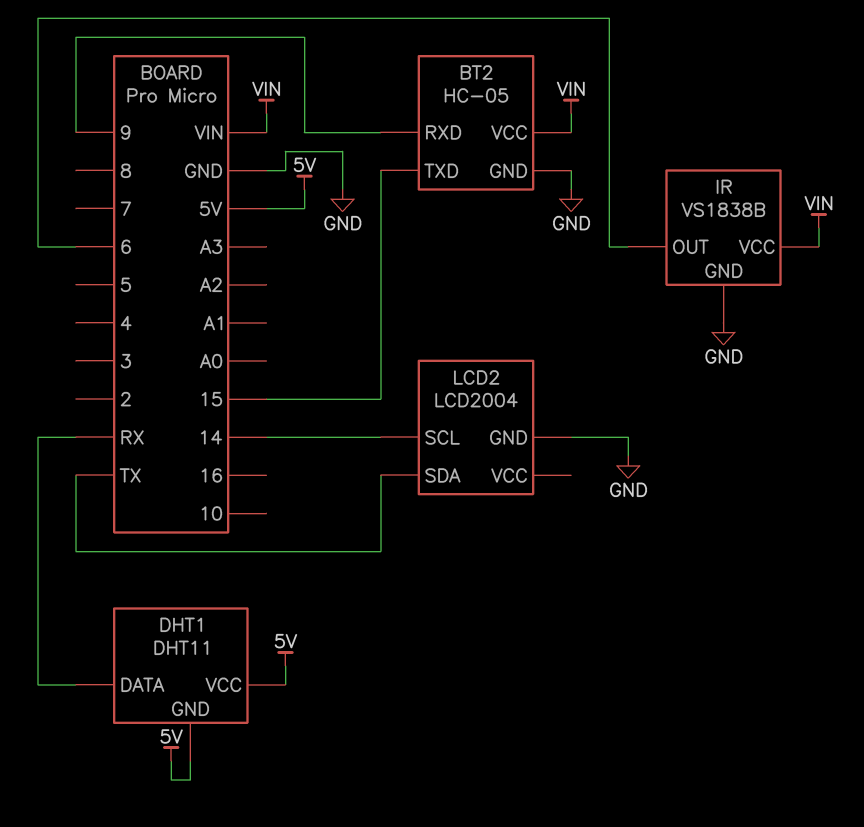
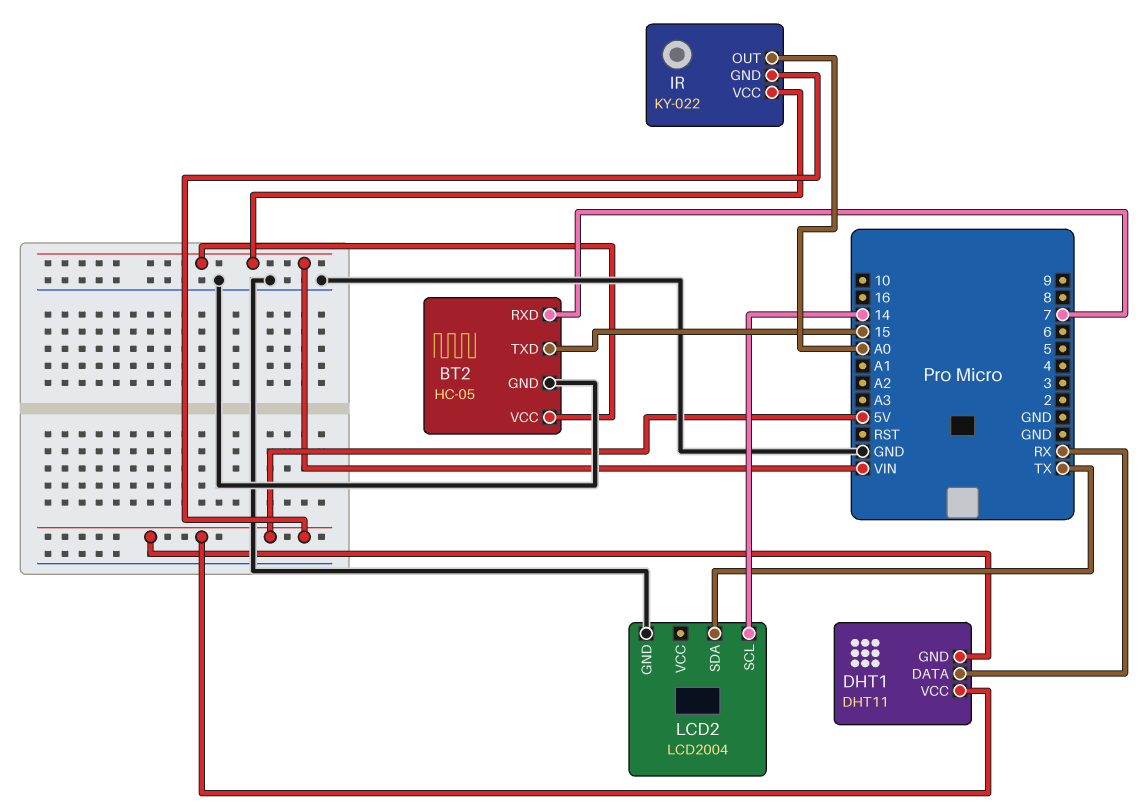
BT2 pin RXD: 9 -> 7
IR: VS1838B -> KY-022
IR pin GND: GND -> 5V
IR pin OUT: 6 -> A0

